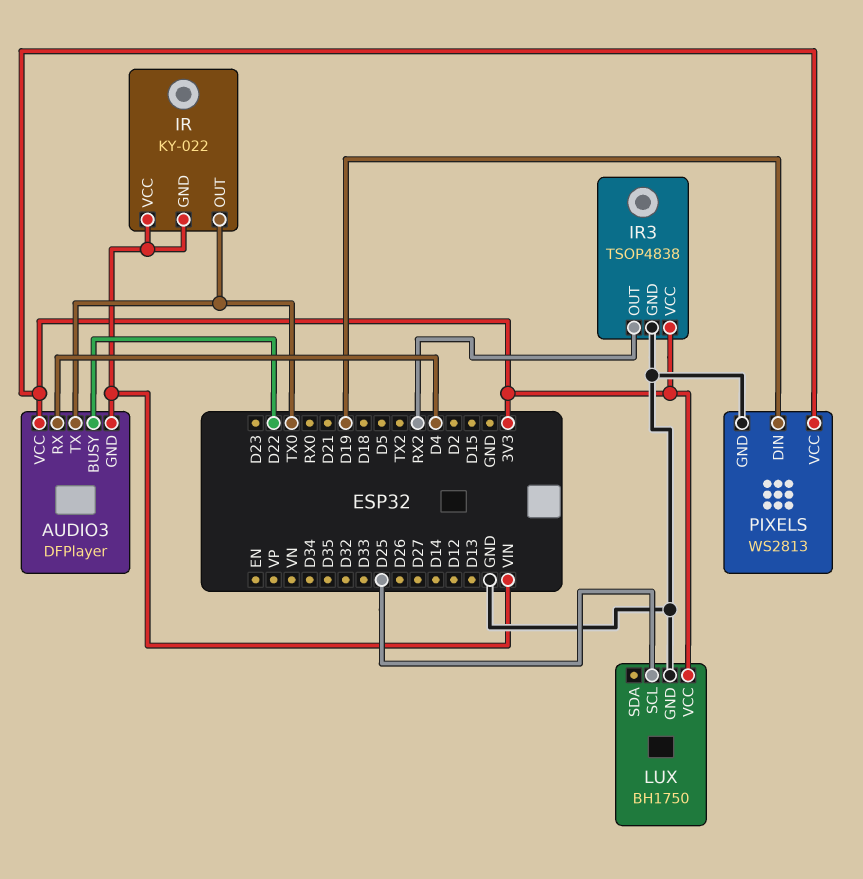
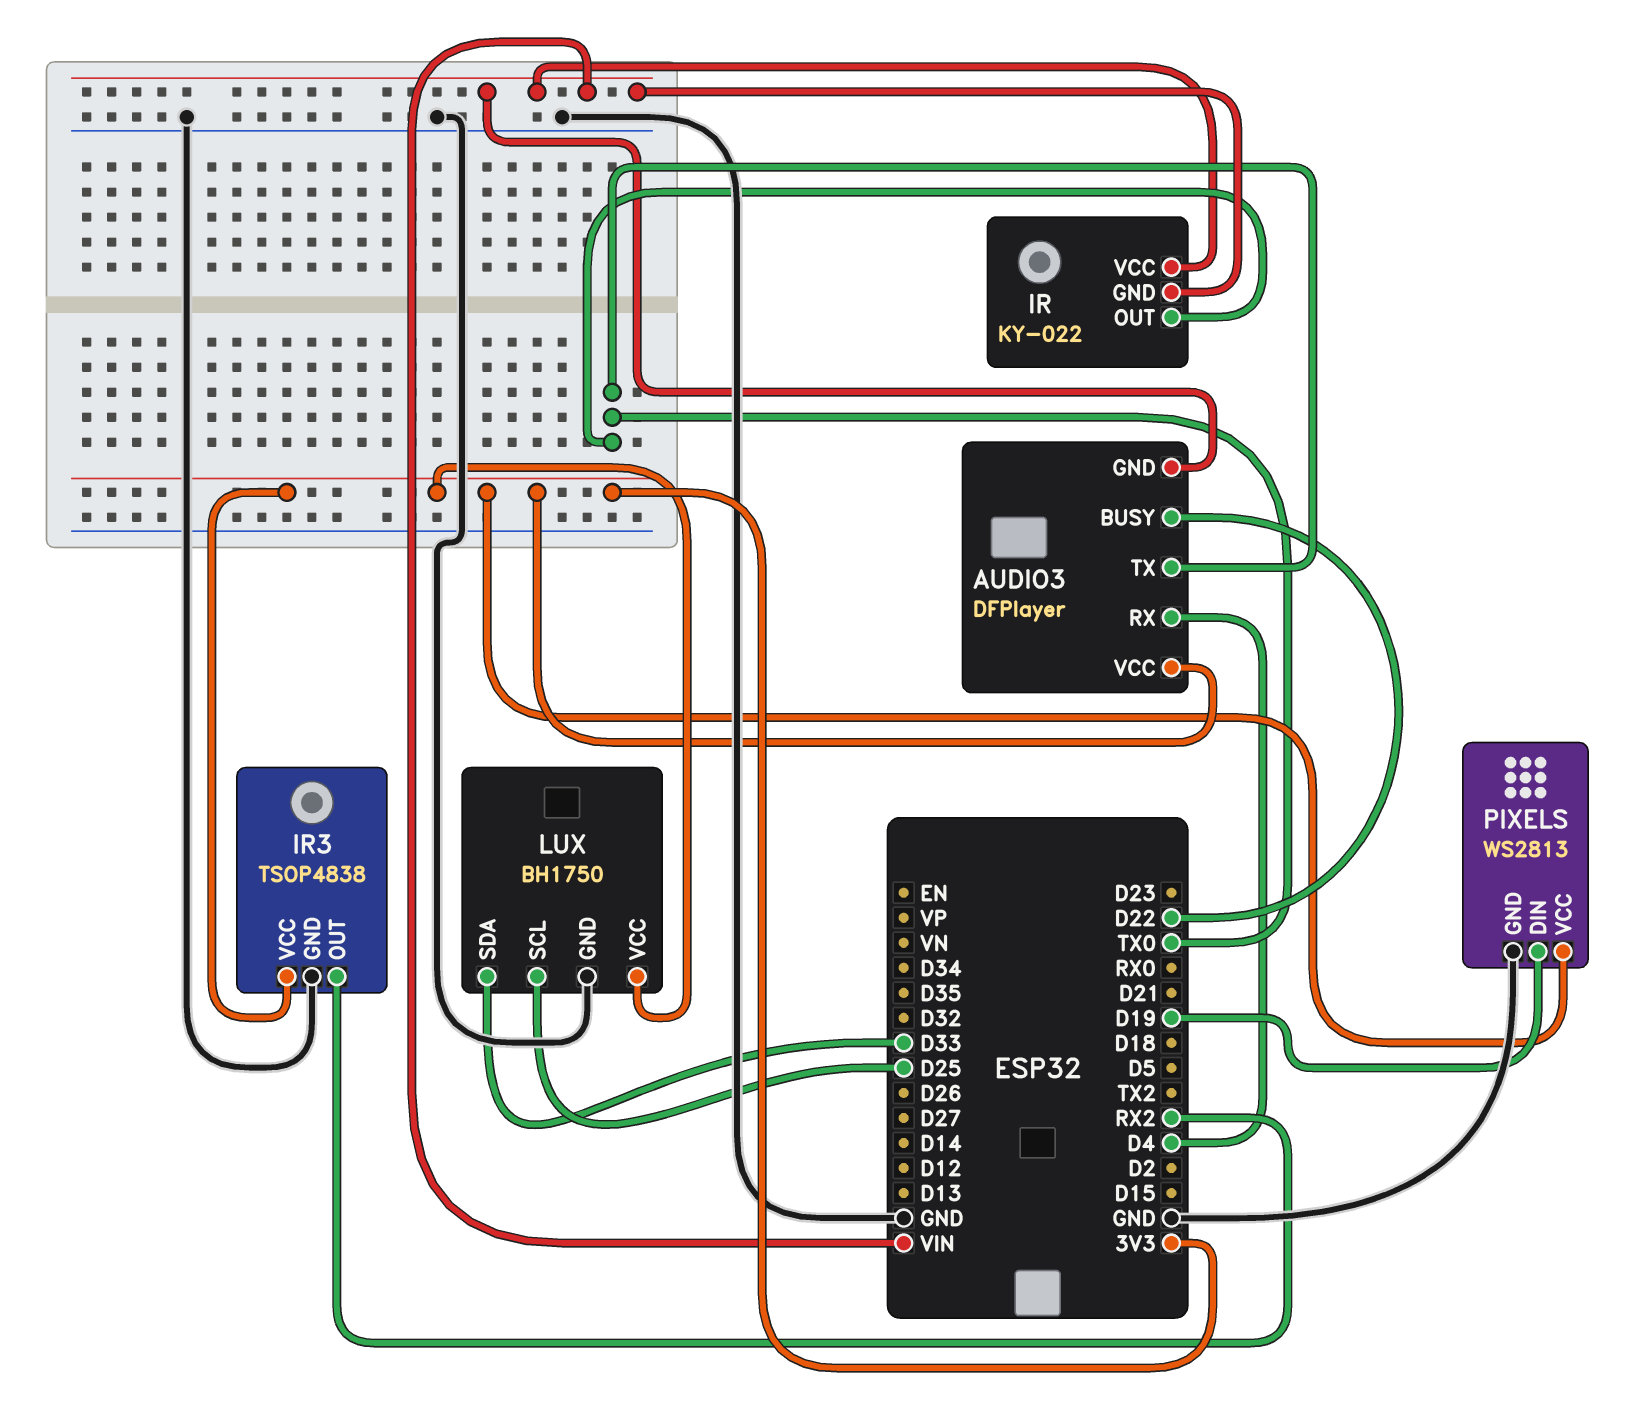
LUX pin SDA: none -> D33

